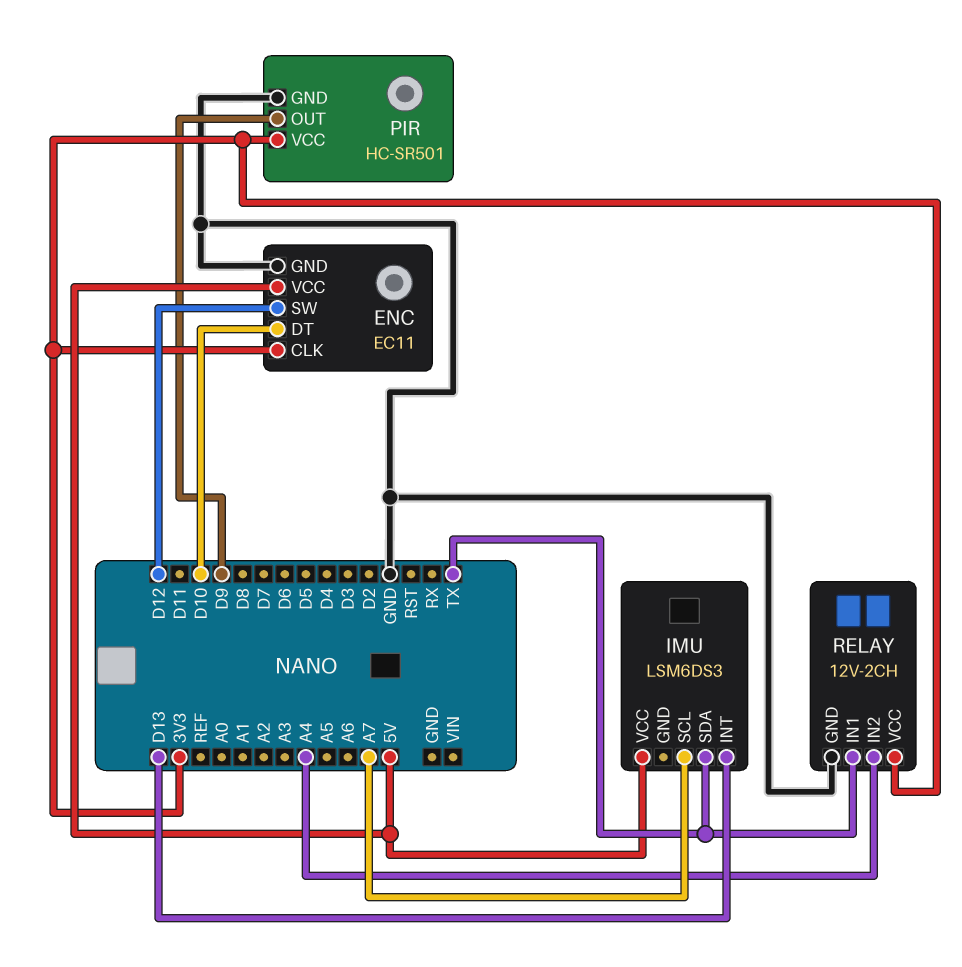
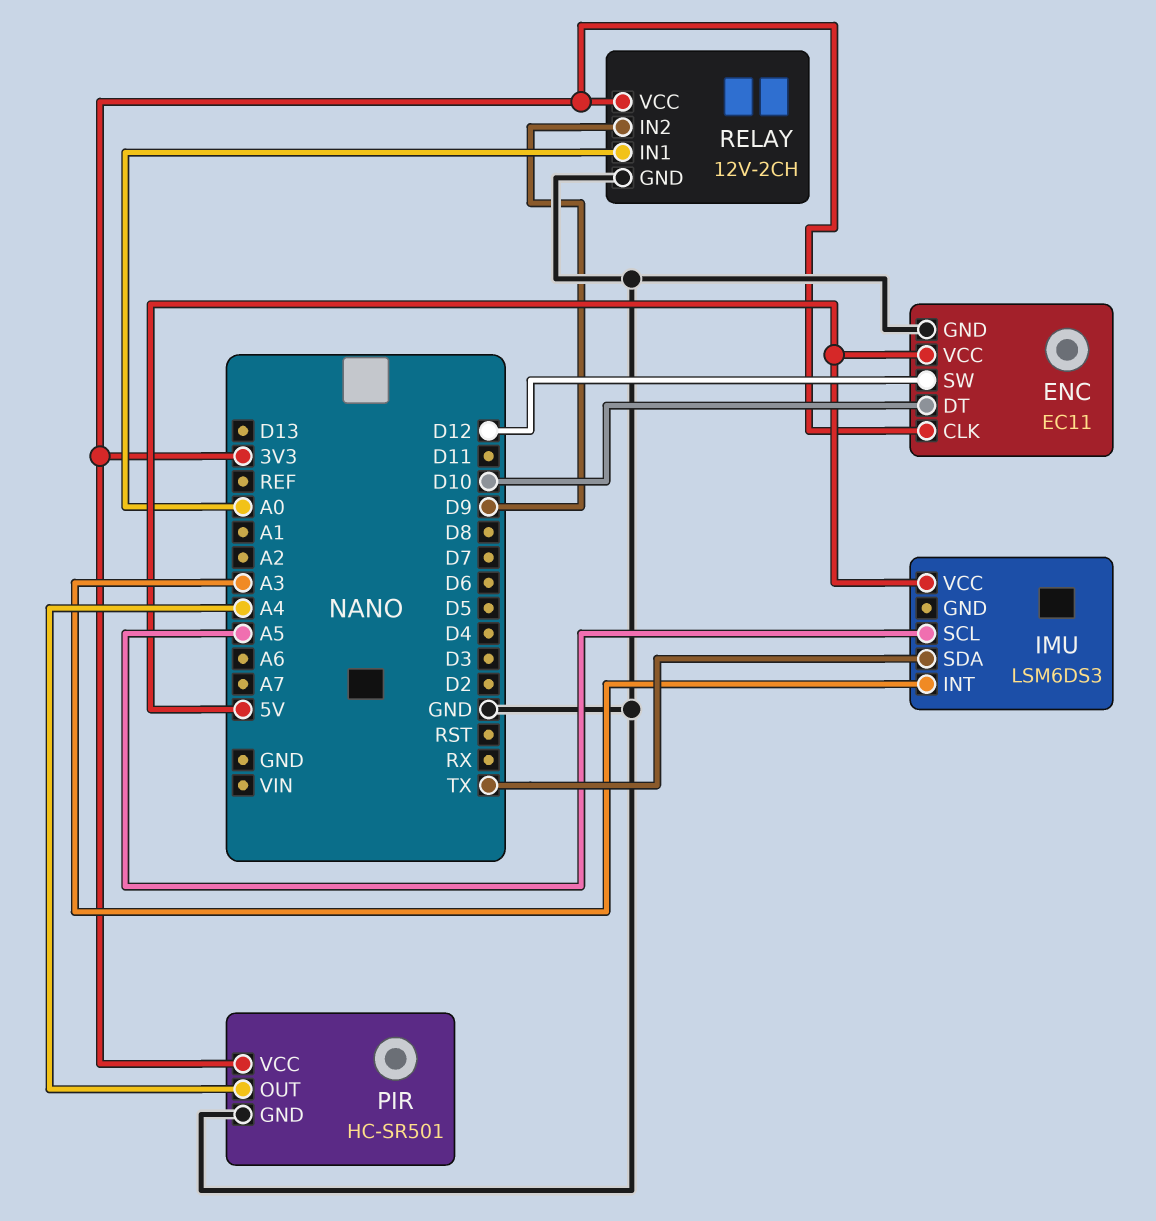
IMU pin INT: D13 -> A3
IMU pin SCL: A7 -> A5
PIR pin OUT: D9 -> A4
RELAY pin IN1: TX -> A0
RELAY pin IN2: A4 -> D9

